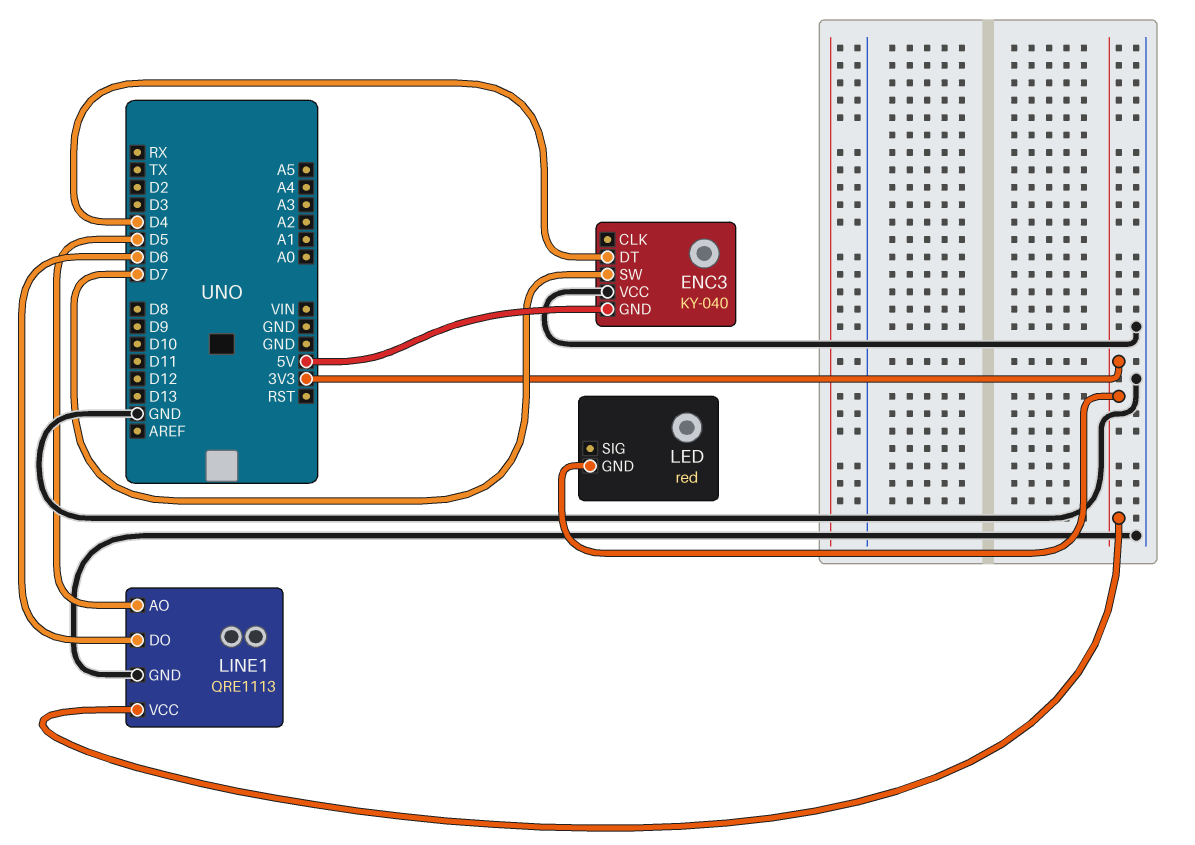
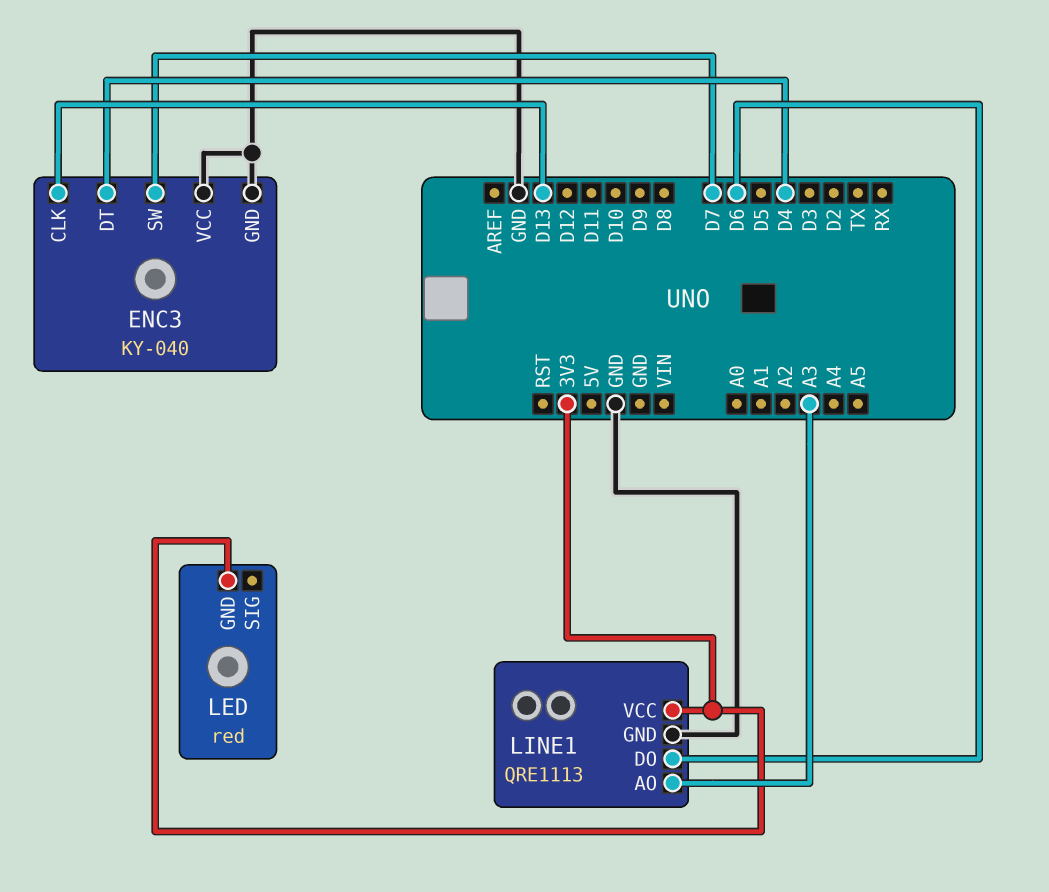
ENC3 pin CLK: none -> D13
ENC3 pin GND: 5V -> GND
LINE1 pin AO: D5 -> A3

